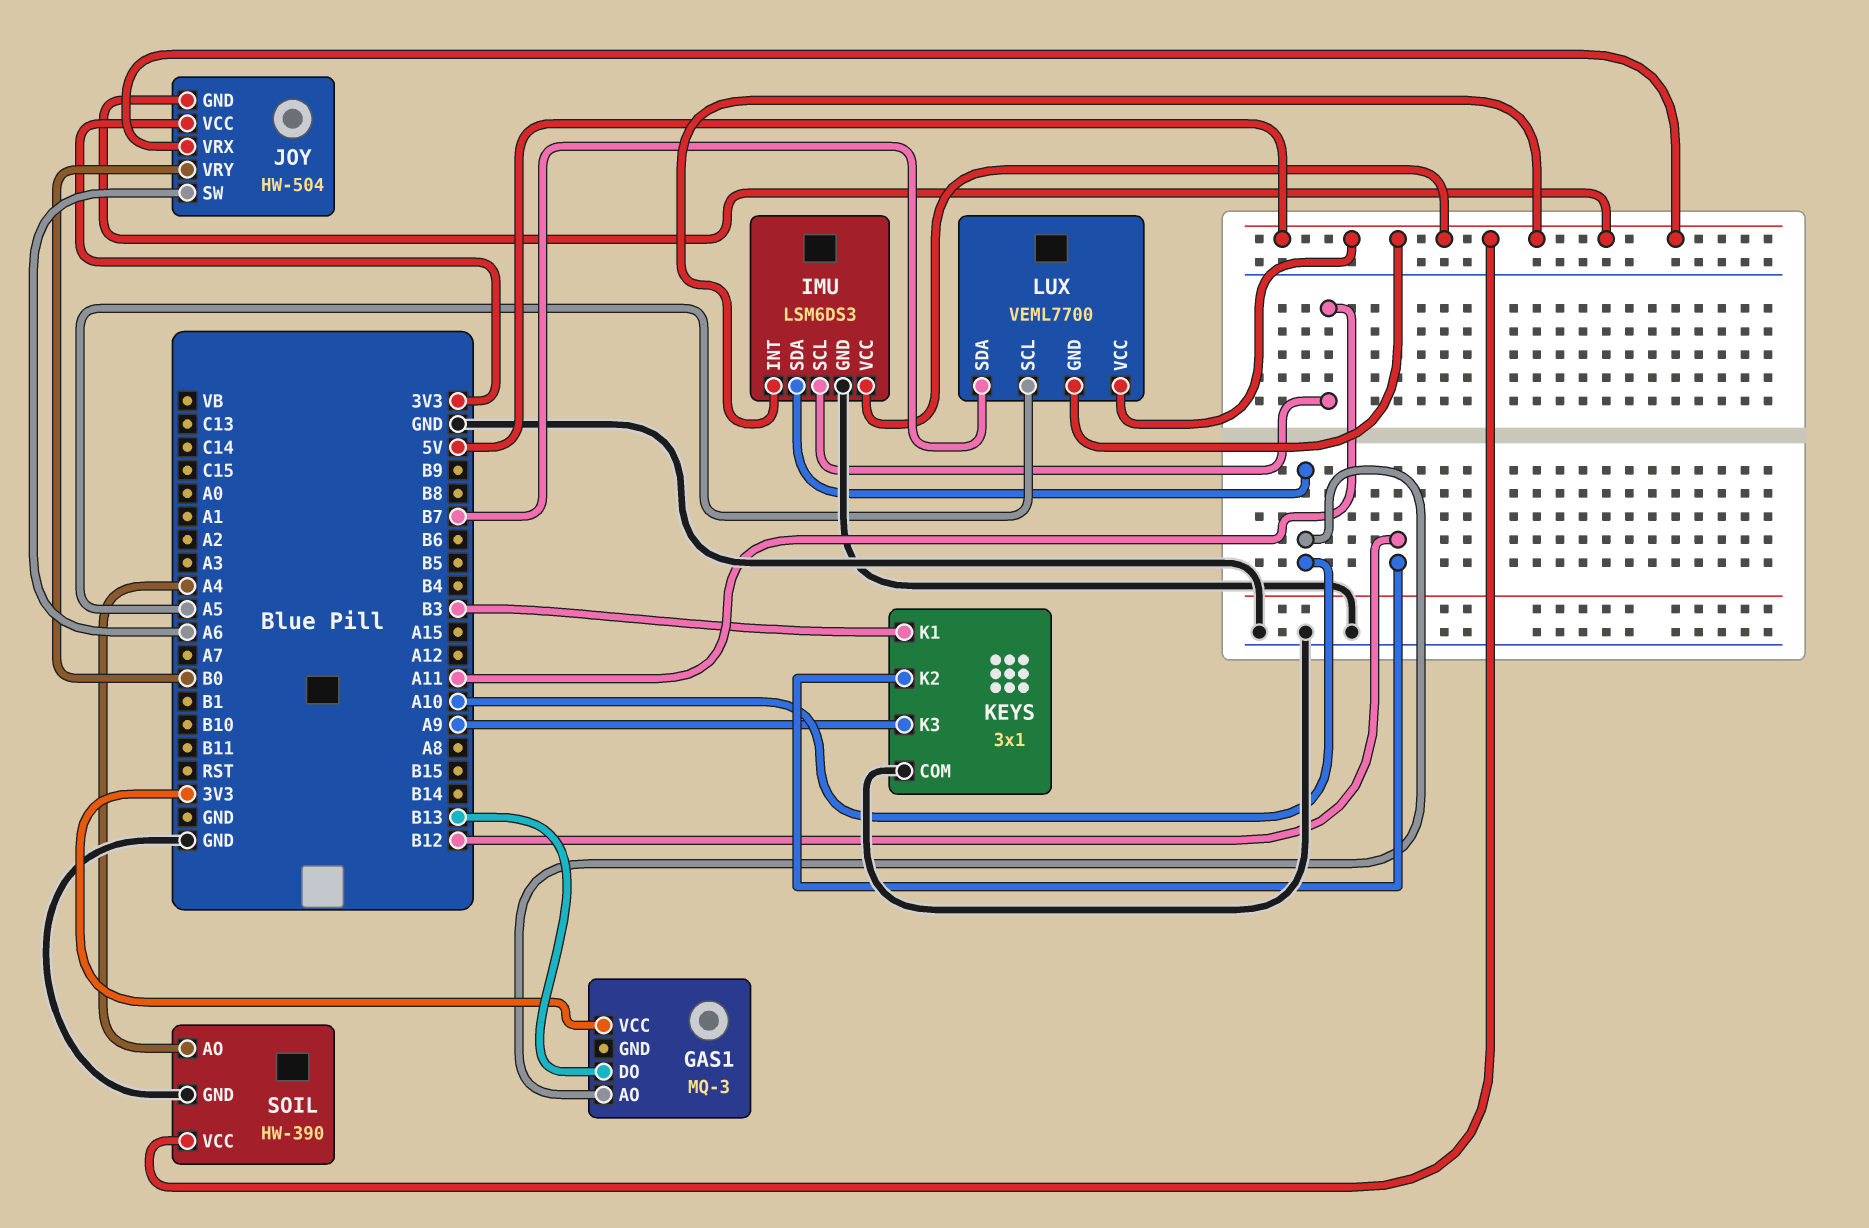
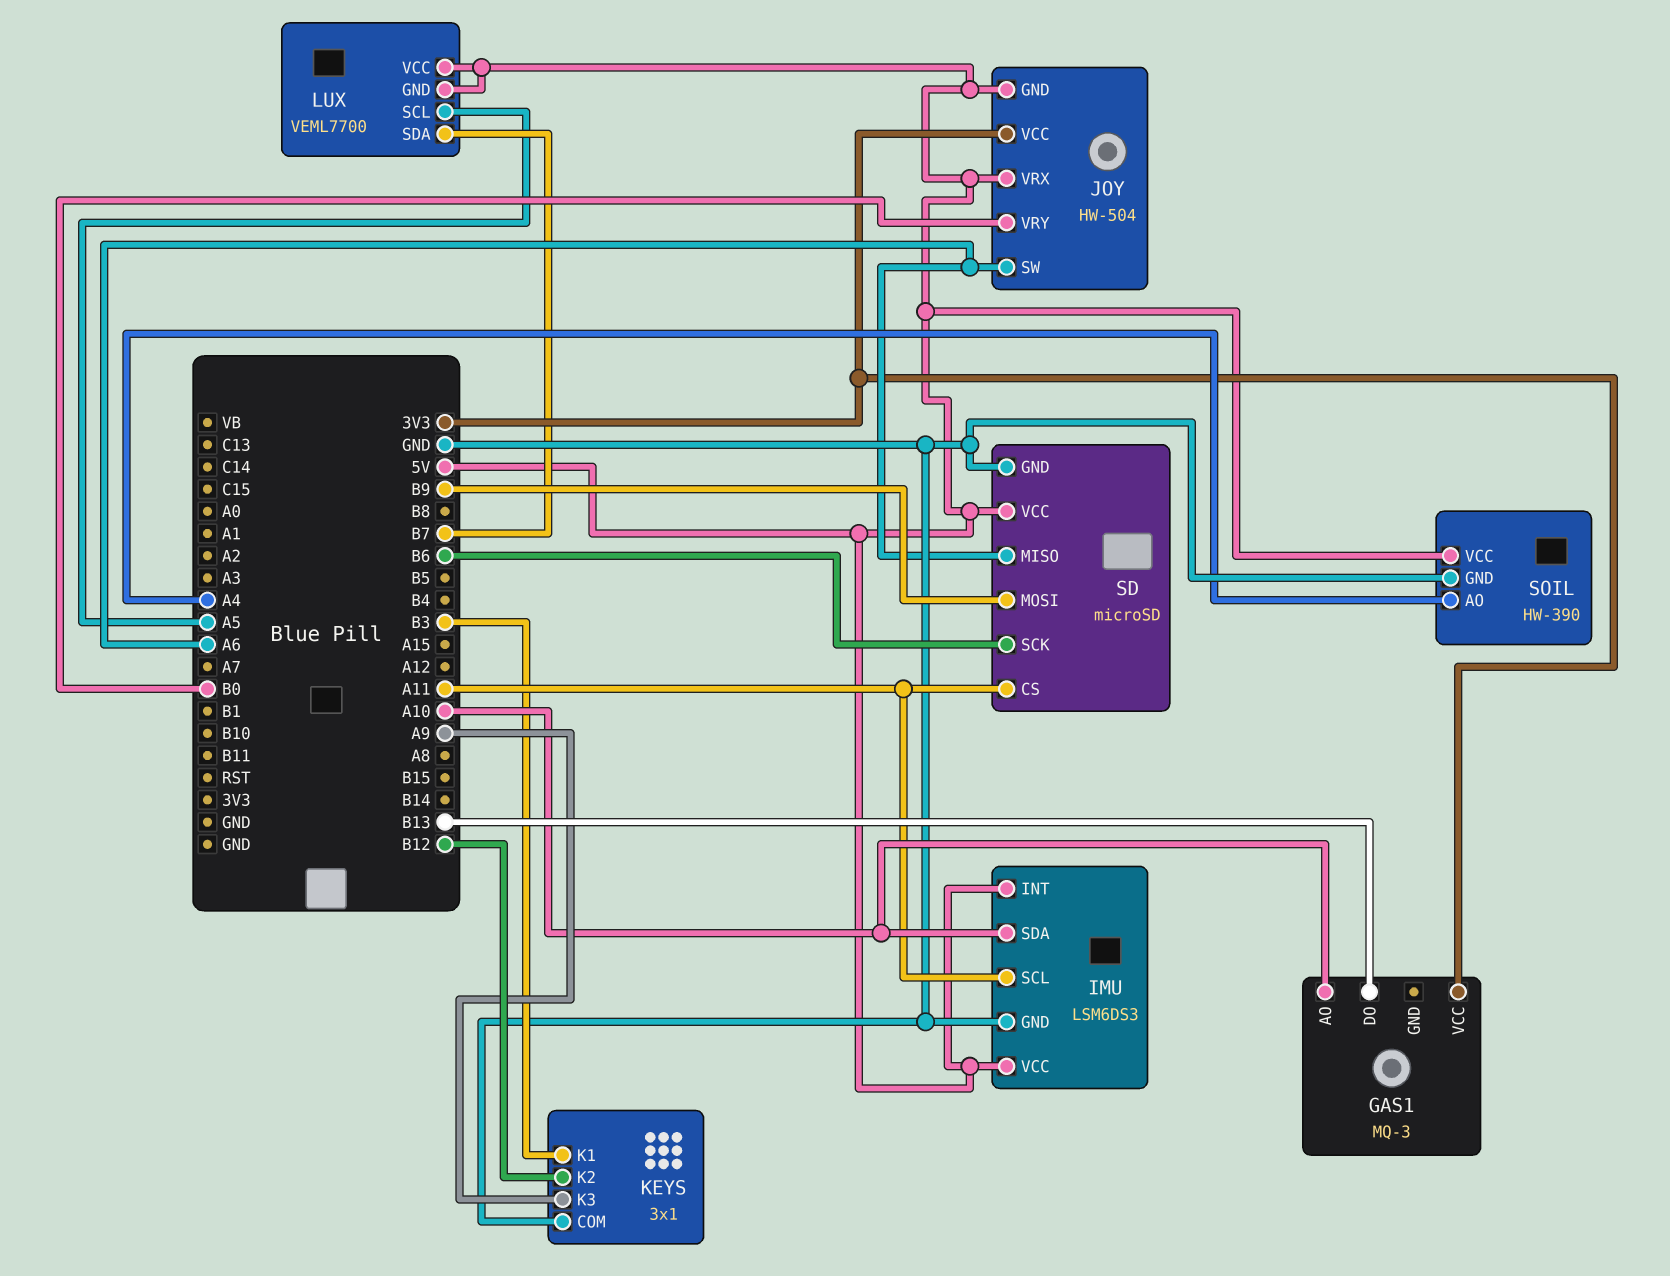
SD: none -> microSD
SD pin CS: none -> A11
SD pin GND: none -> GND
SD pin MISO: none -> A6
SD pin MOSI: none -> B9
SD pin SCK: none -> B6
SD pin VCC: none -> 5V

